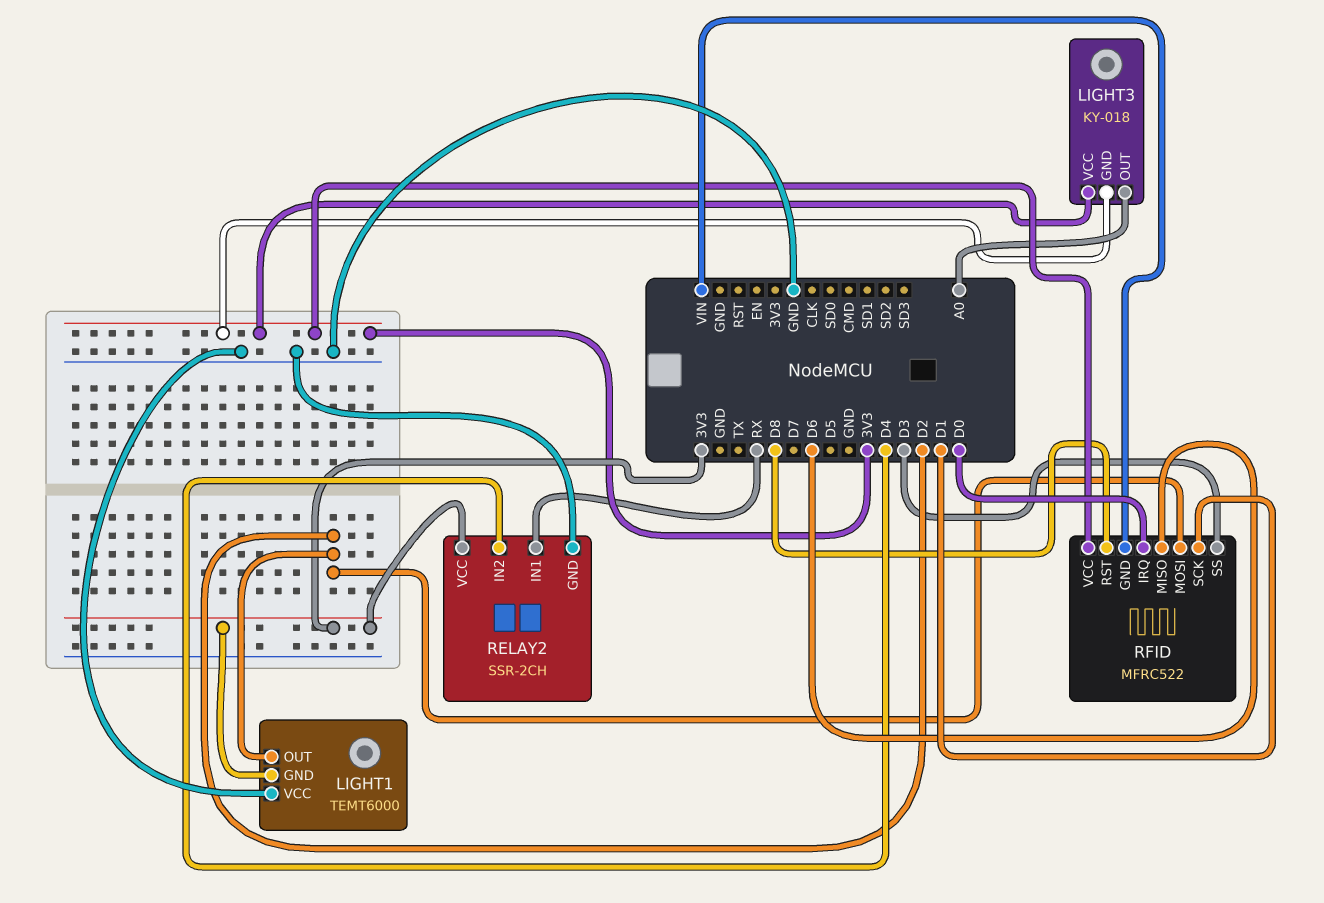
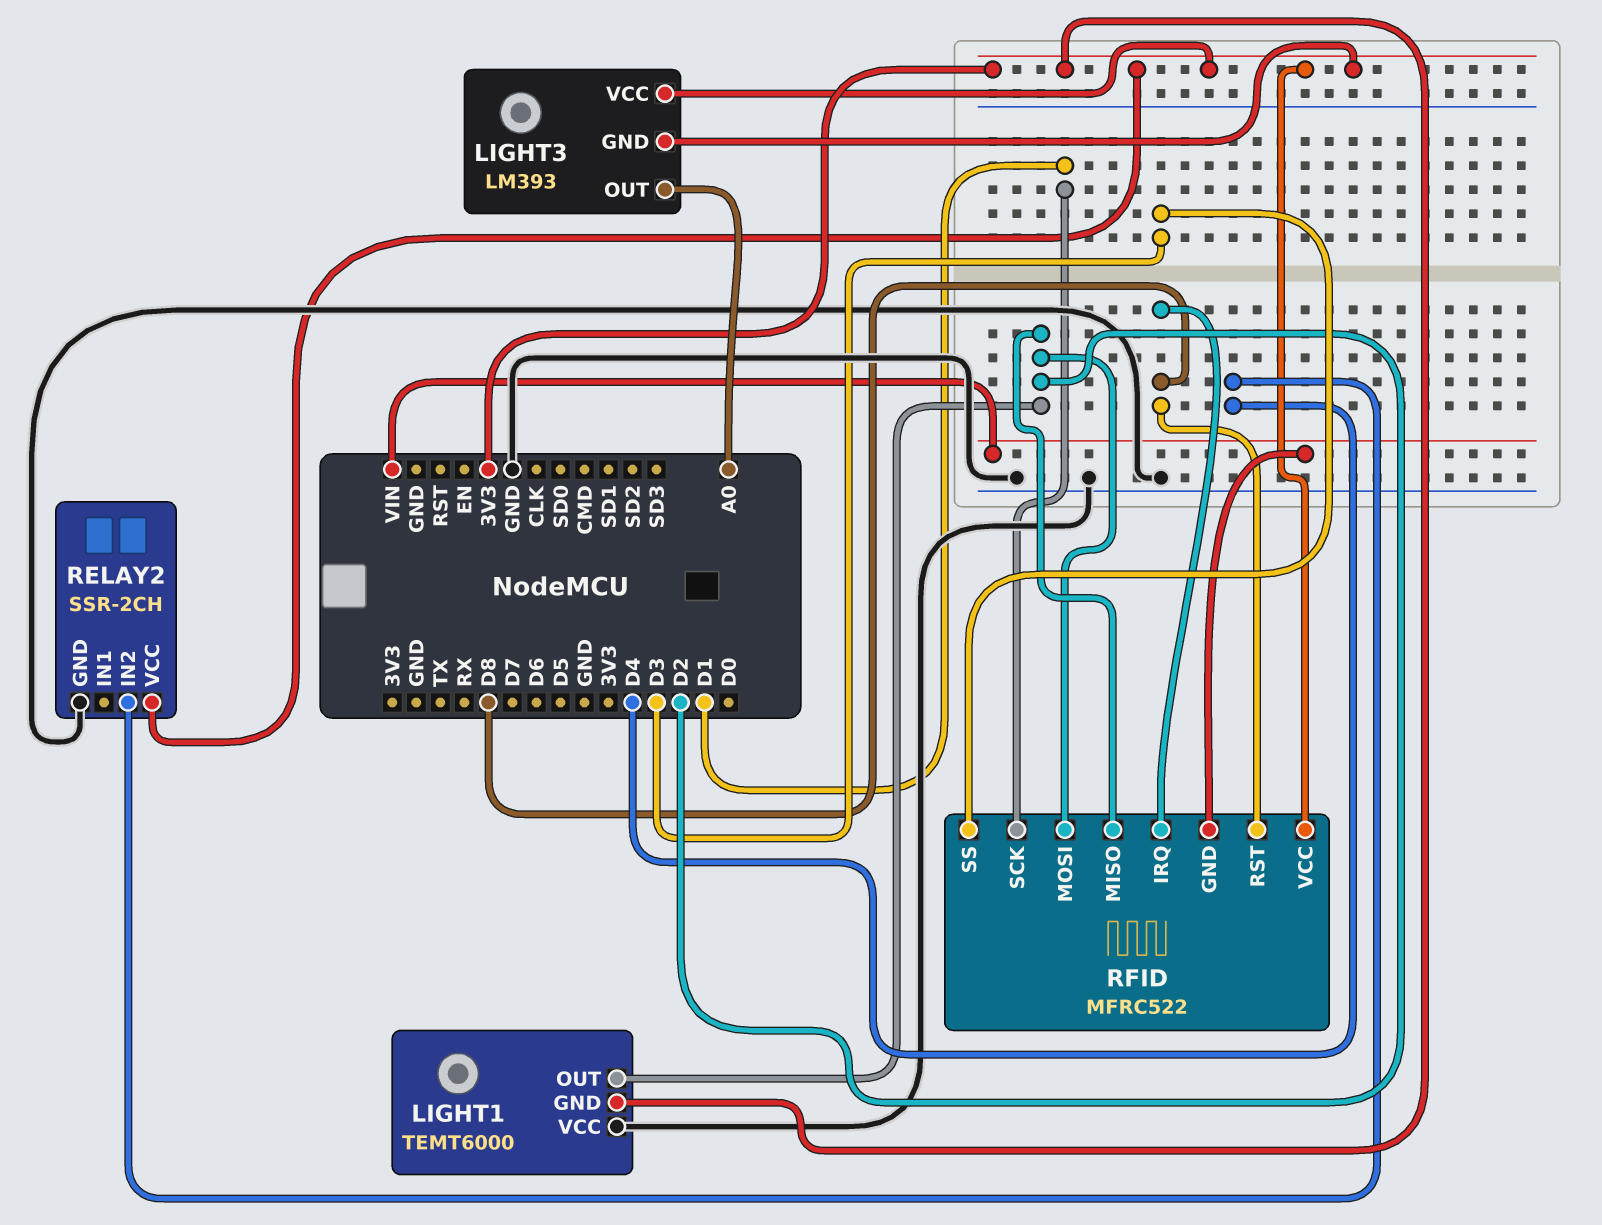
LIGHT3: KY-018 -> LM393
RELAY2 pin IN1: RX -> none
RFID pin IRQ: D0 -> D8
RFID pin MISO: D6 -> D2

